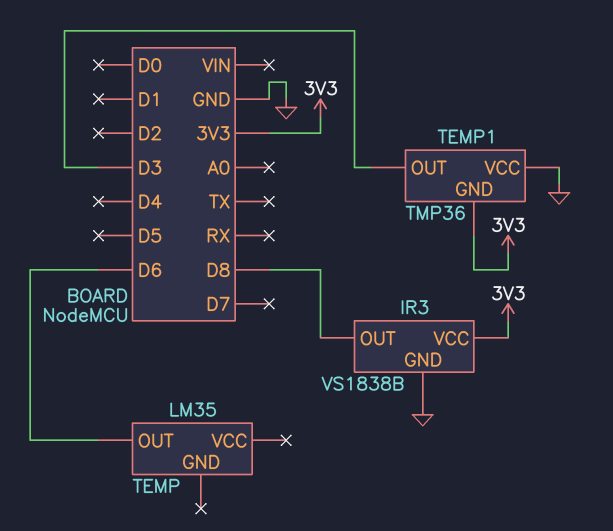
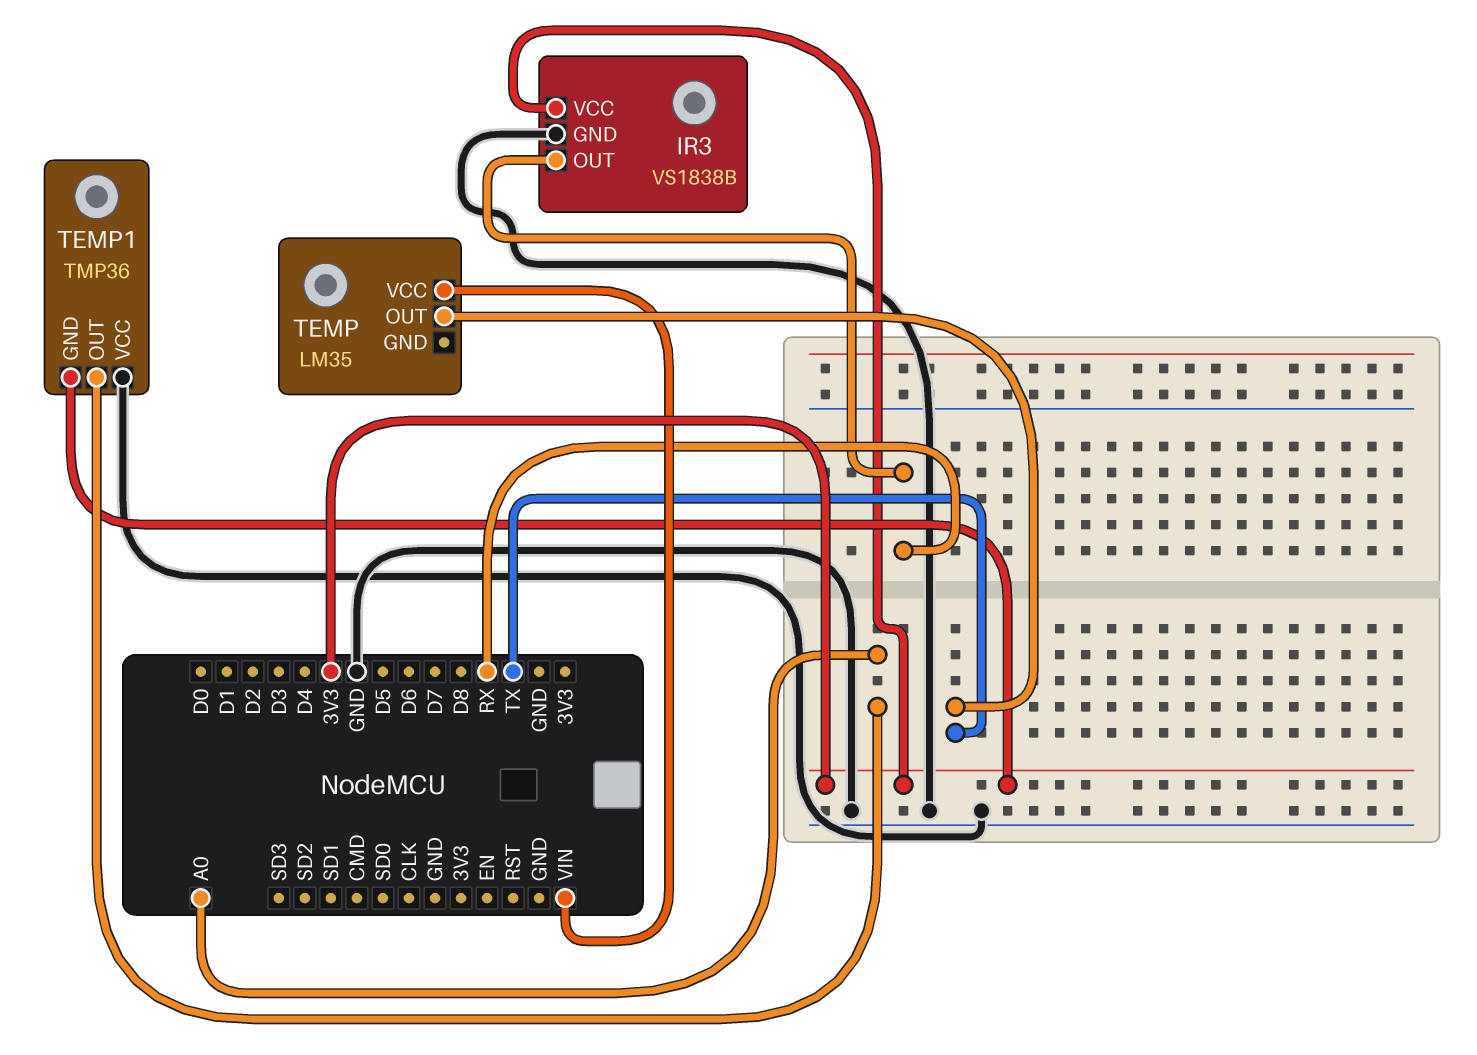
IR3 pin OUT: D8 -> RX
TEMP pin OUT: D6 -> TX
TEMP pin VCC: none -> VIN
TEMP1 pin OUT: D3 -> A0

